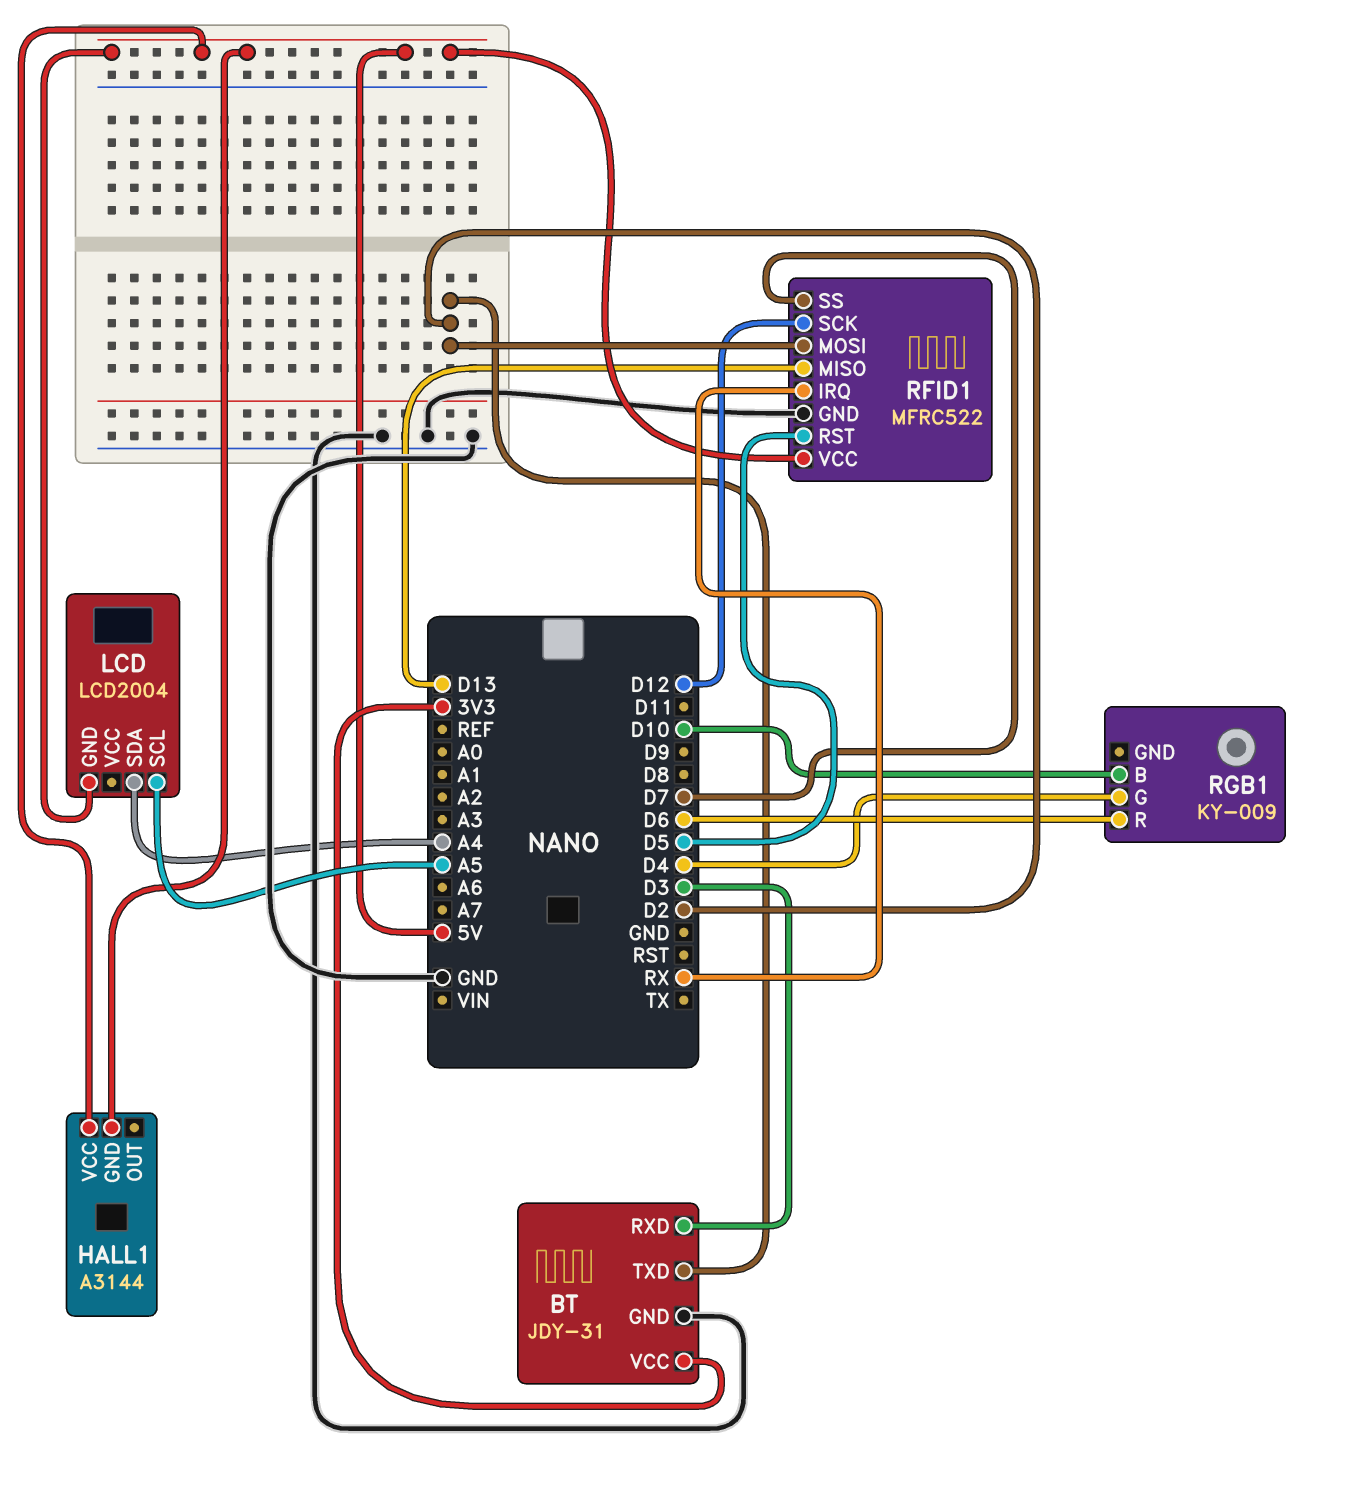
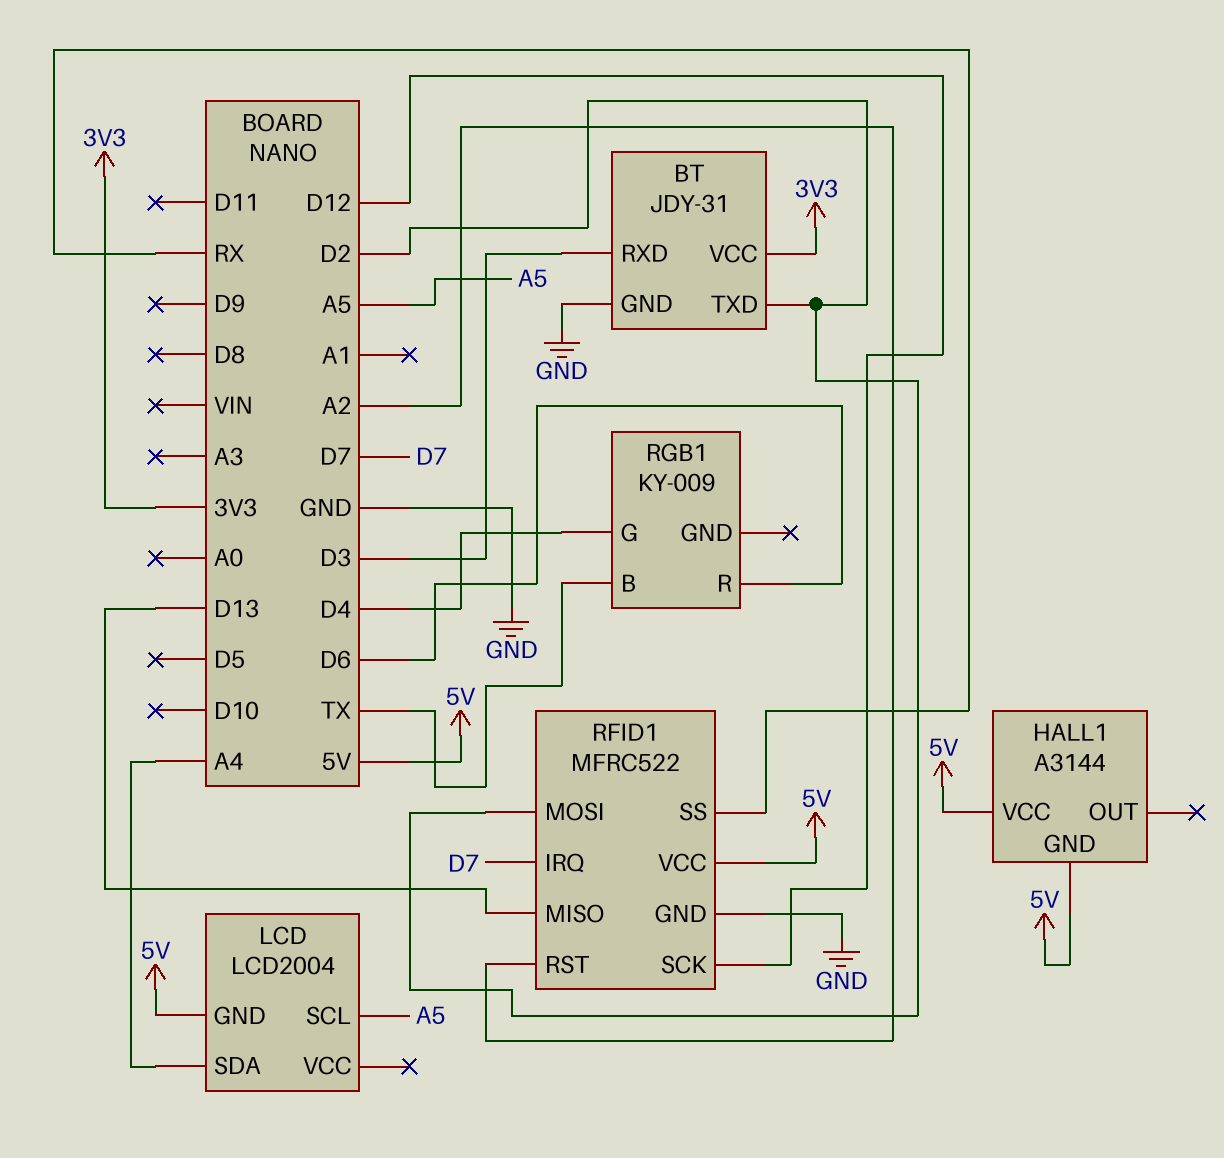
RFID1 pin IRQ: RX -> D7
RFID1 pin RST: D5 -> A2
RFID1 pin SS: D7 -> RX
RGB1 pin B: D10 -> TX

